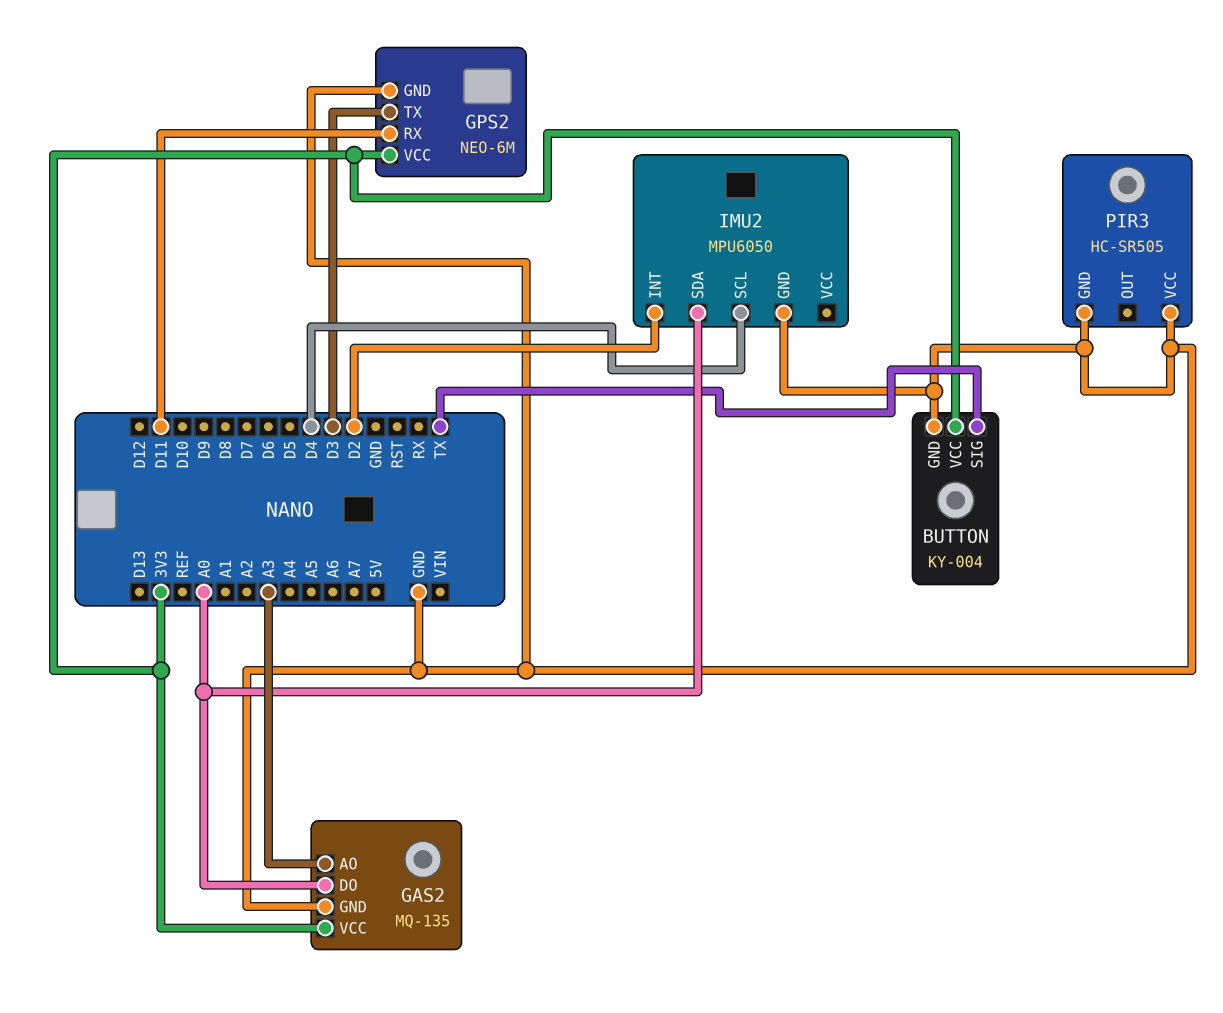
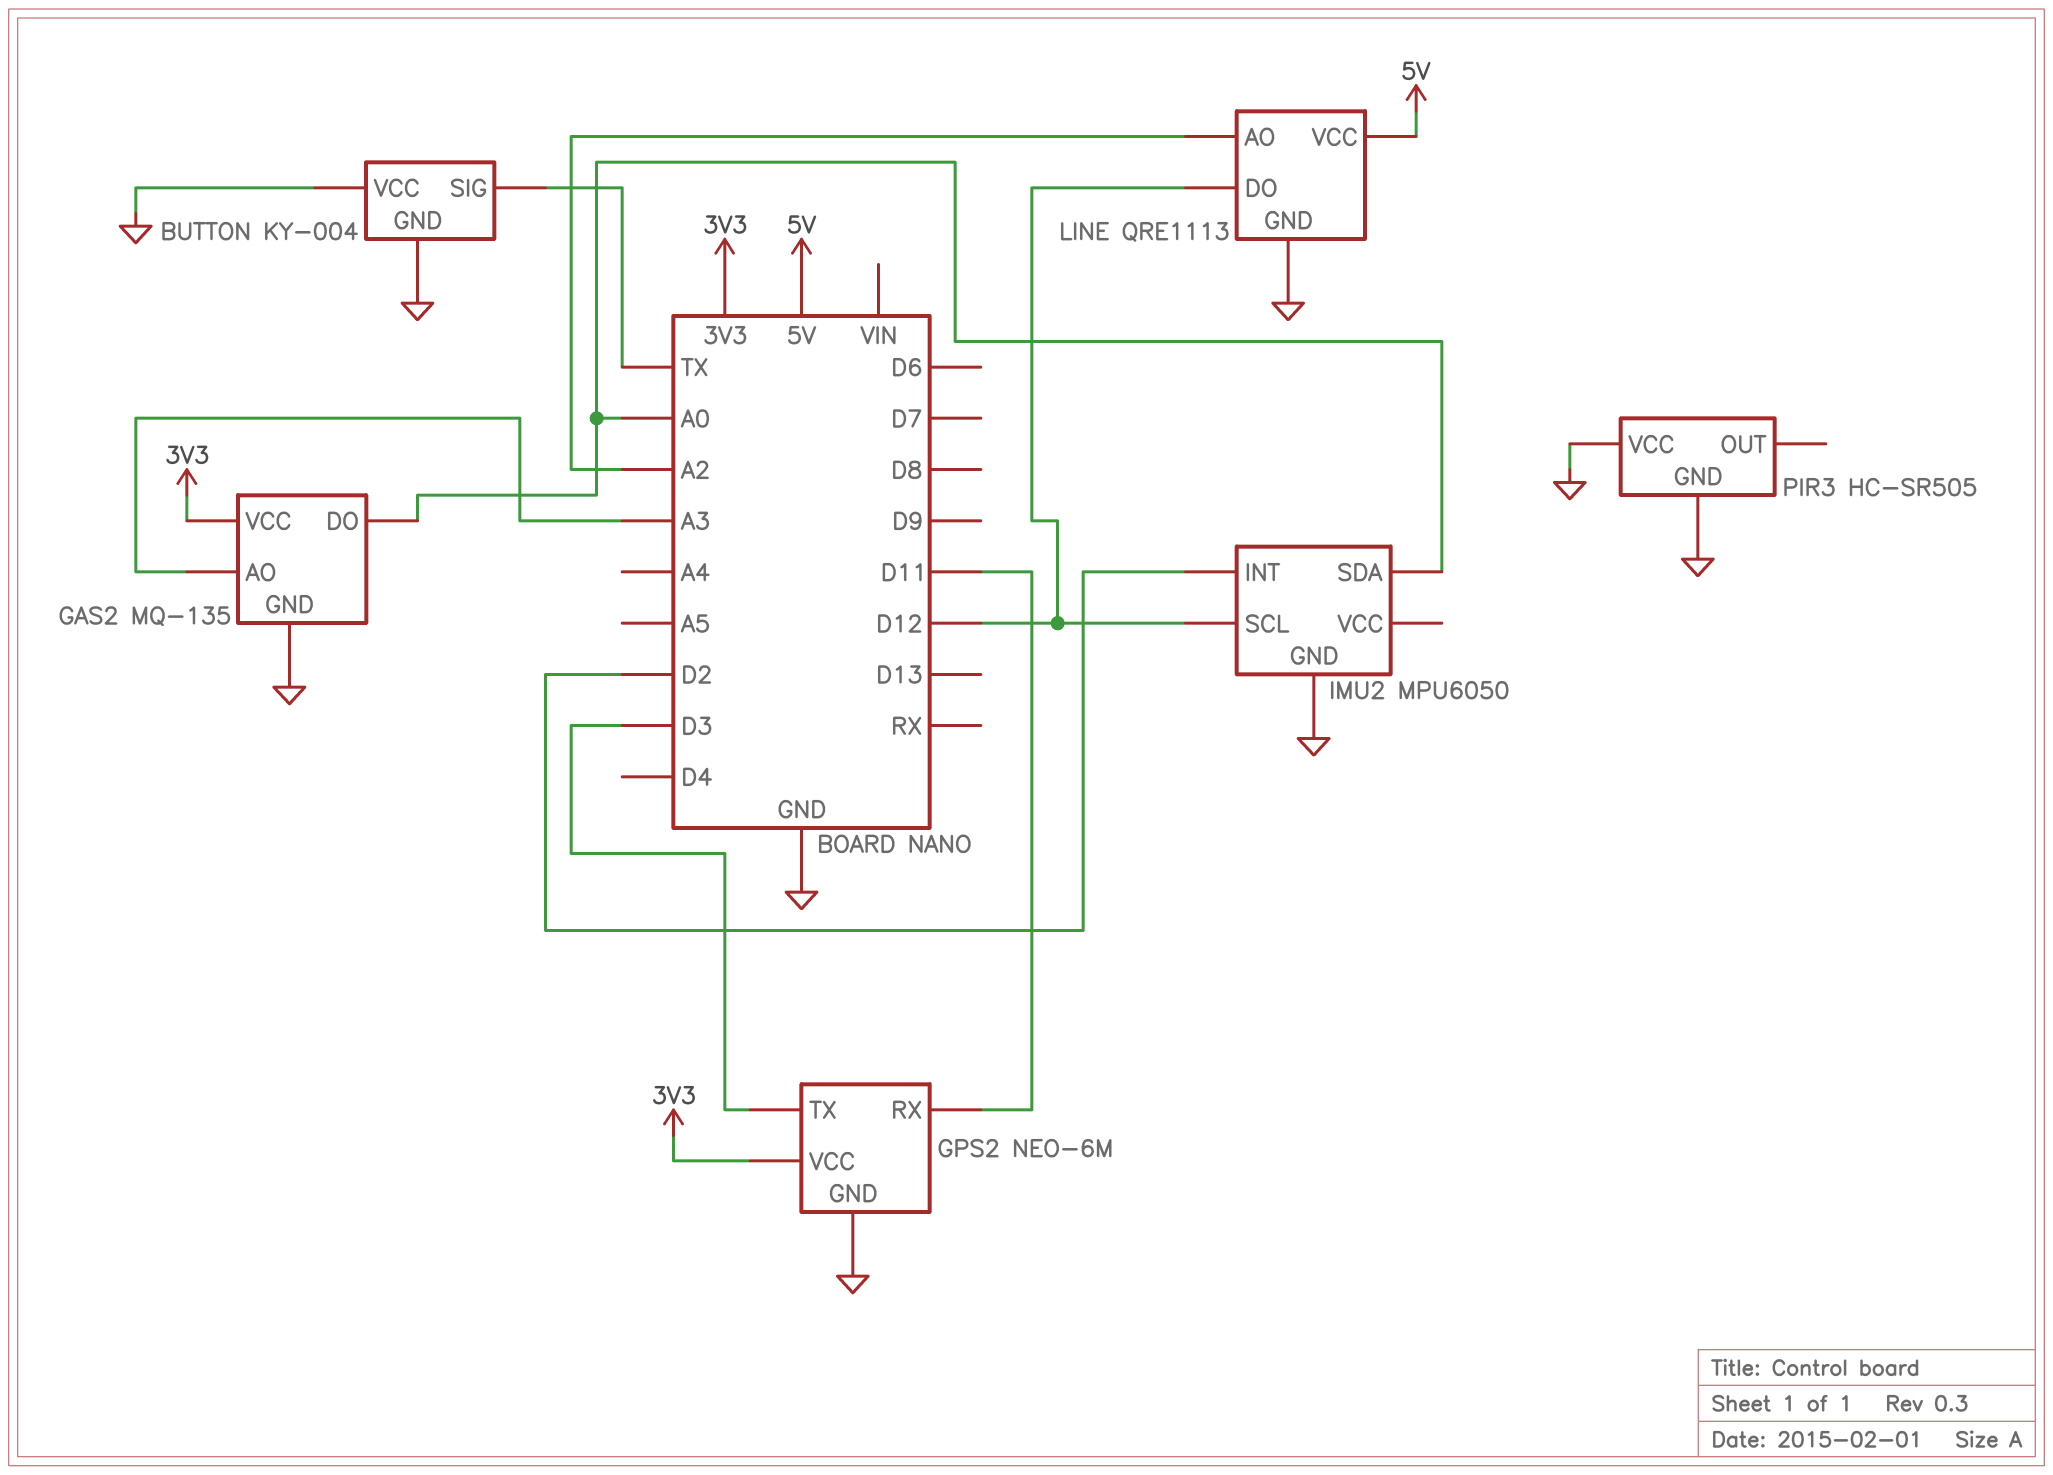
BUTTON pin VCC: 3V3 -> GND
IMU2 pin SCL: D4 -> D12
LINE: none -> QRE1113
LINE pin AO: none -> A2
LINE pin DO: none -> D12
LINE pin GND: none -> GND
LINE pin VCC: none -> 5V

